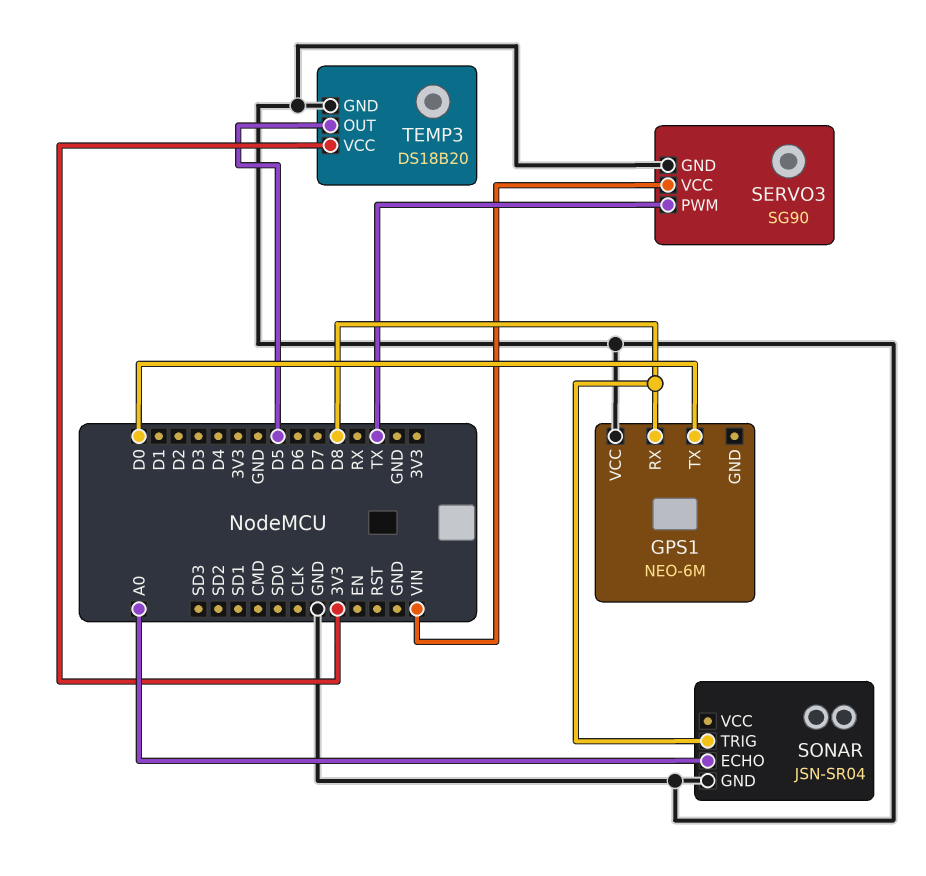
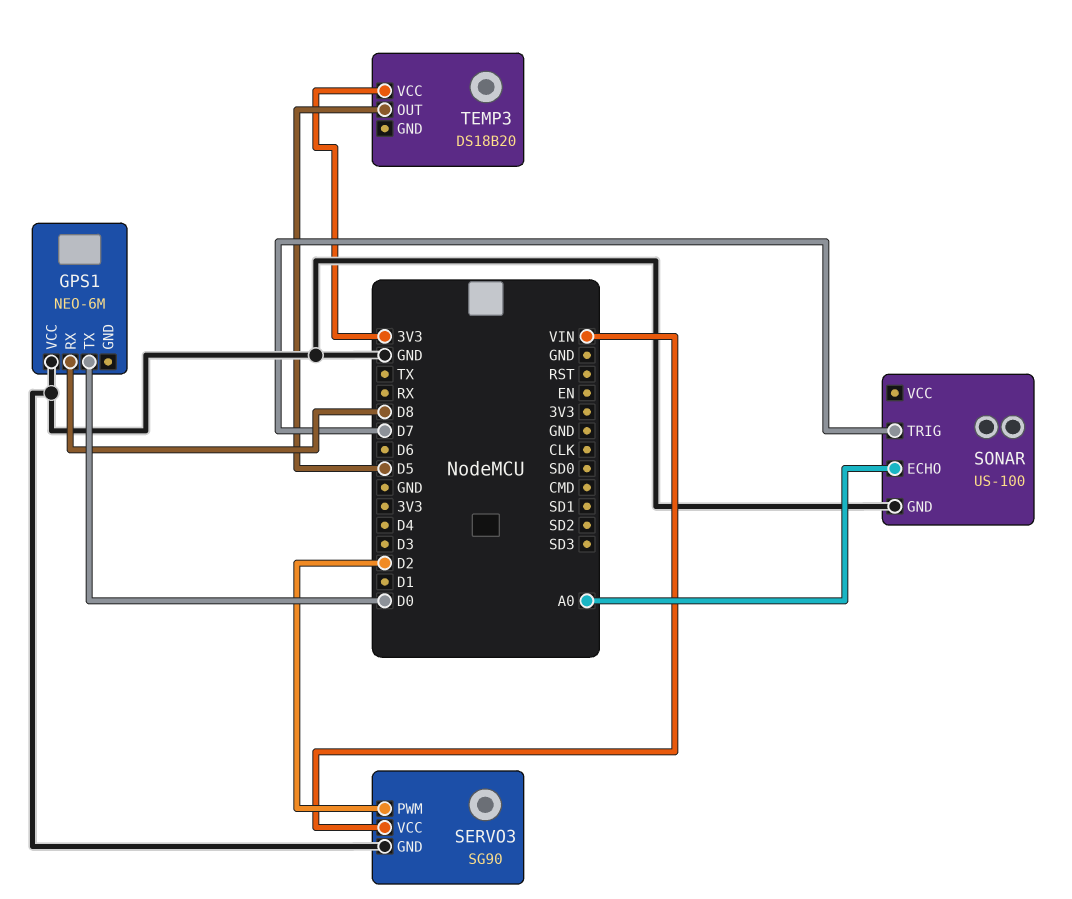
SERVO3 pin PWM: TX -> D2
SONAR: JSN-SR04 -> US-100
SONAR pin TRIG: D8 -> D7
TEMP3 pin GND: GND -> none

